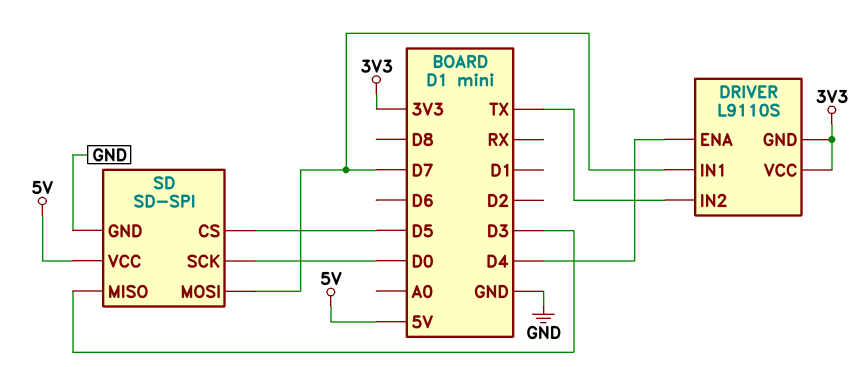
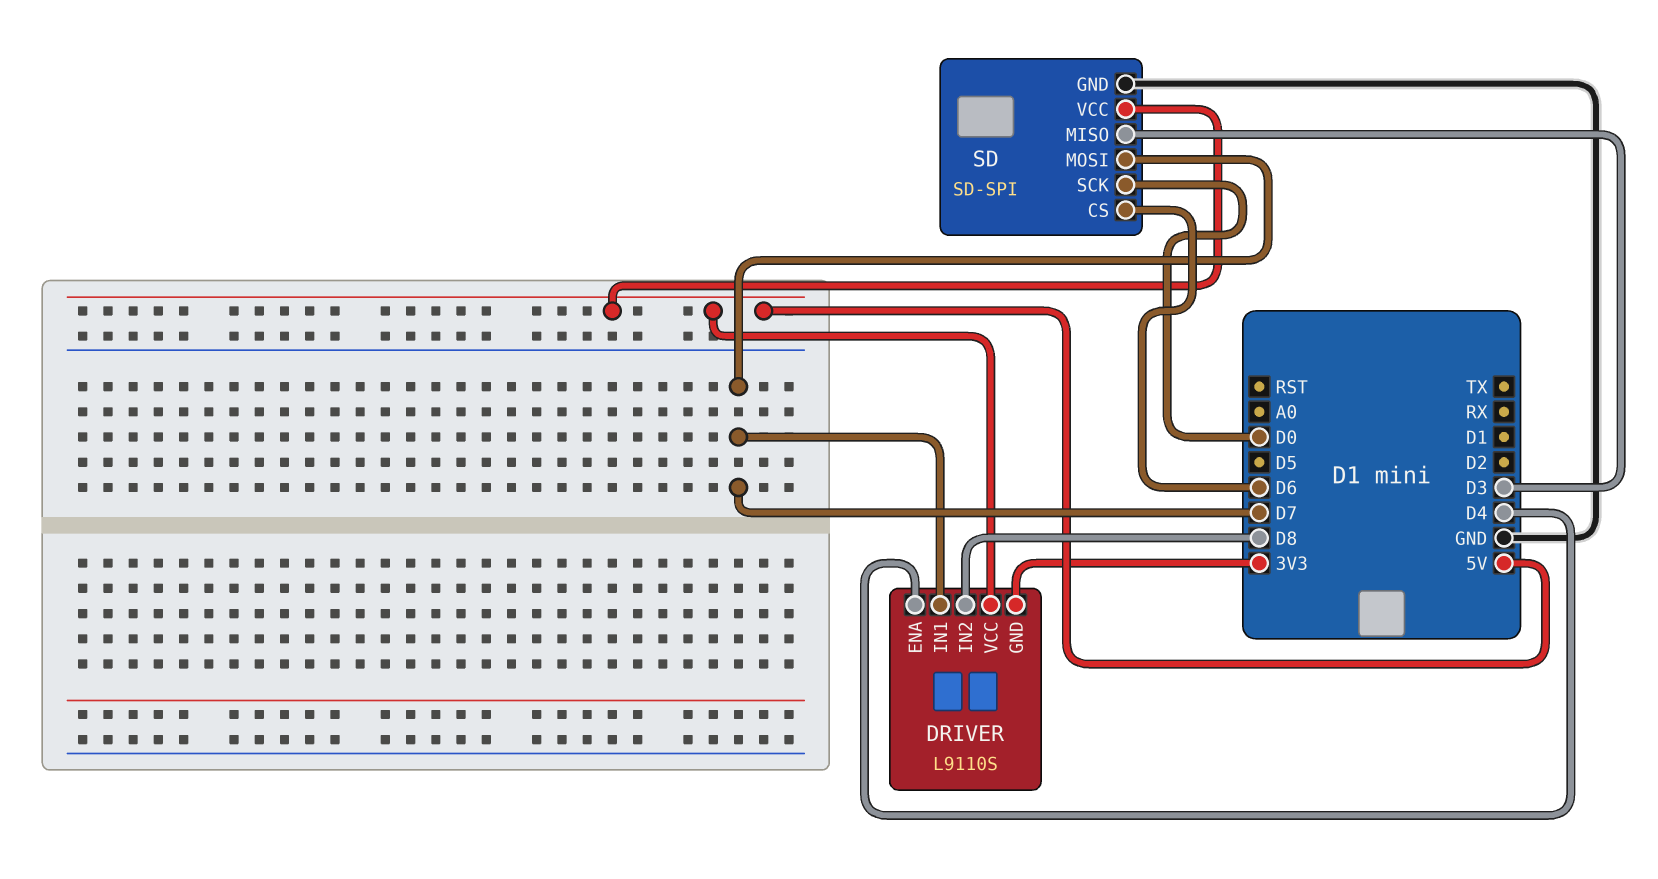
DRIVER pin IN2: TX -> D8
DRIVER pin VCC: 3V3 -> 5V
SD pin CS: D5 -> D6

